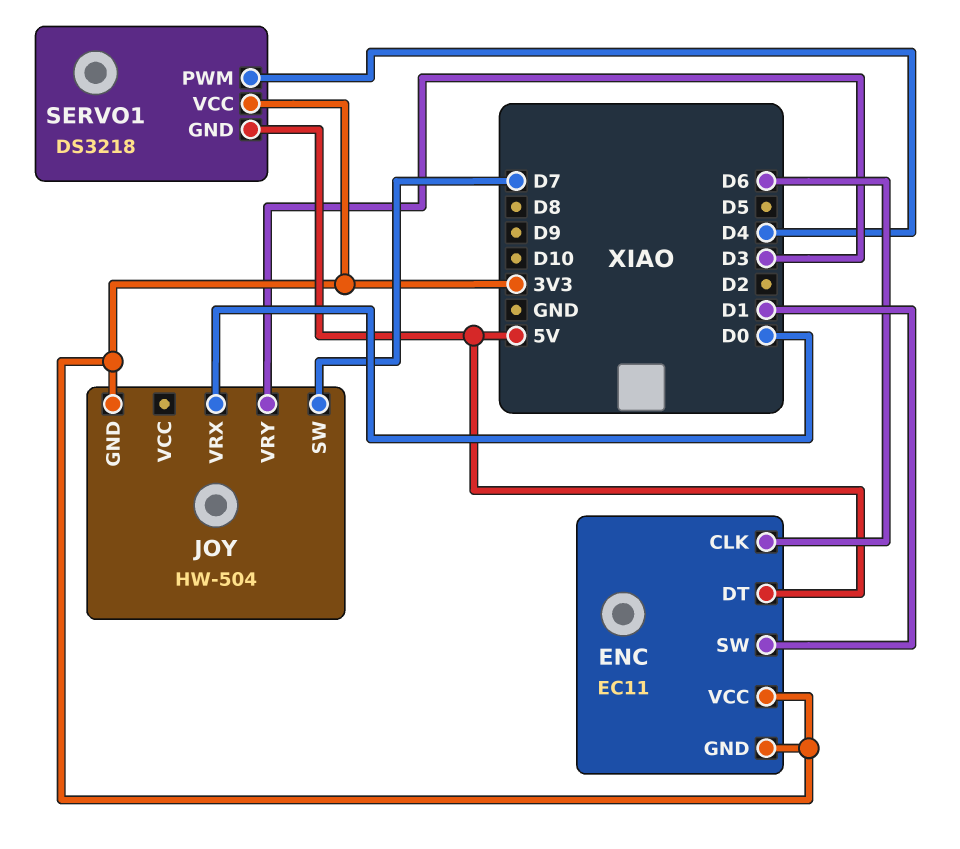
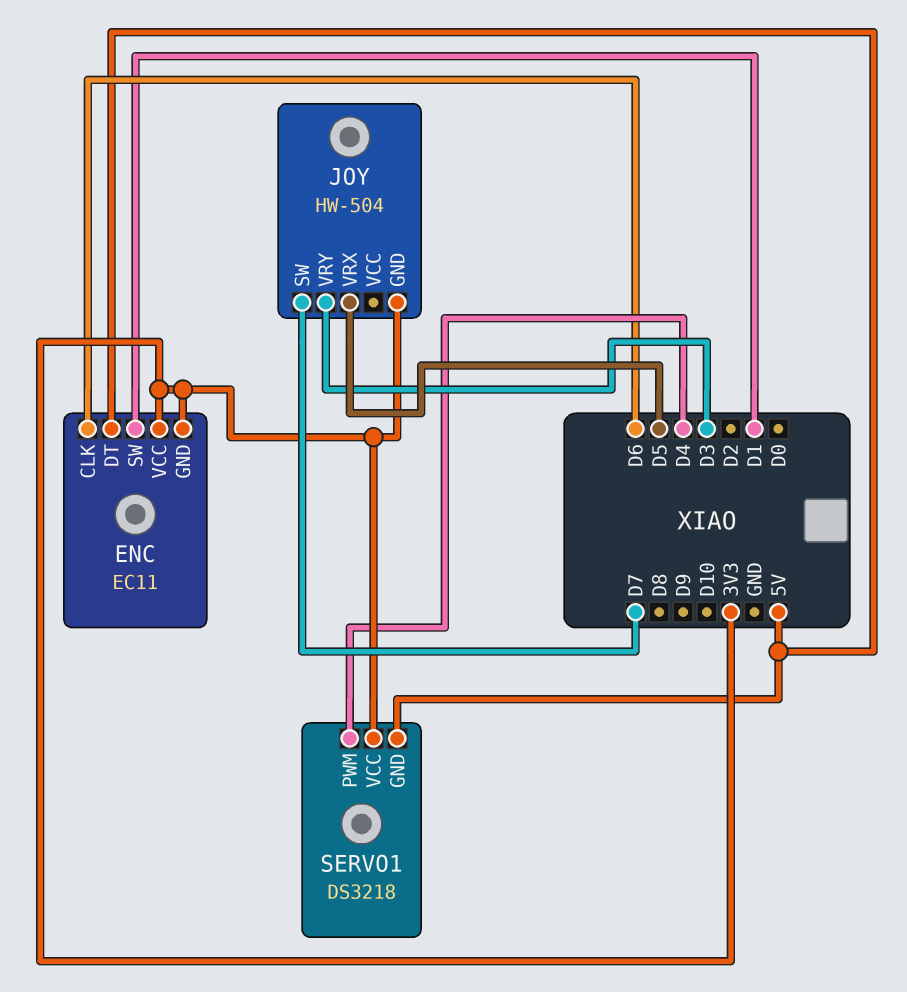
JOY pin VRX: D0 -> D5

